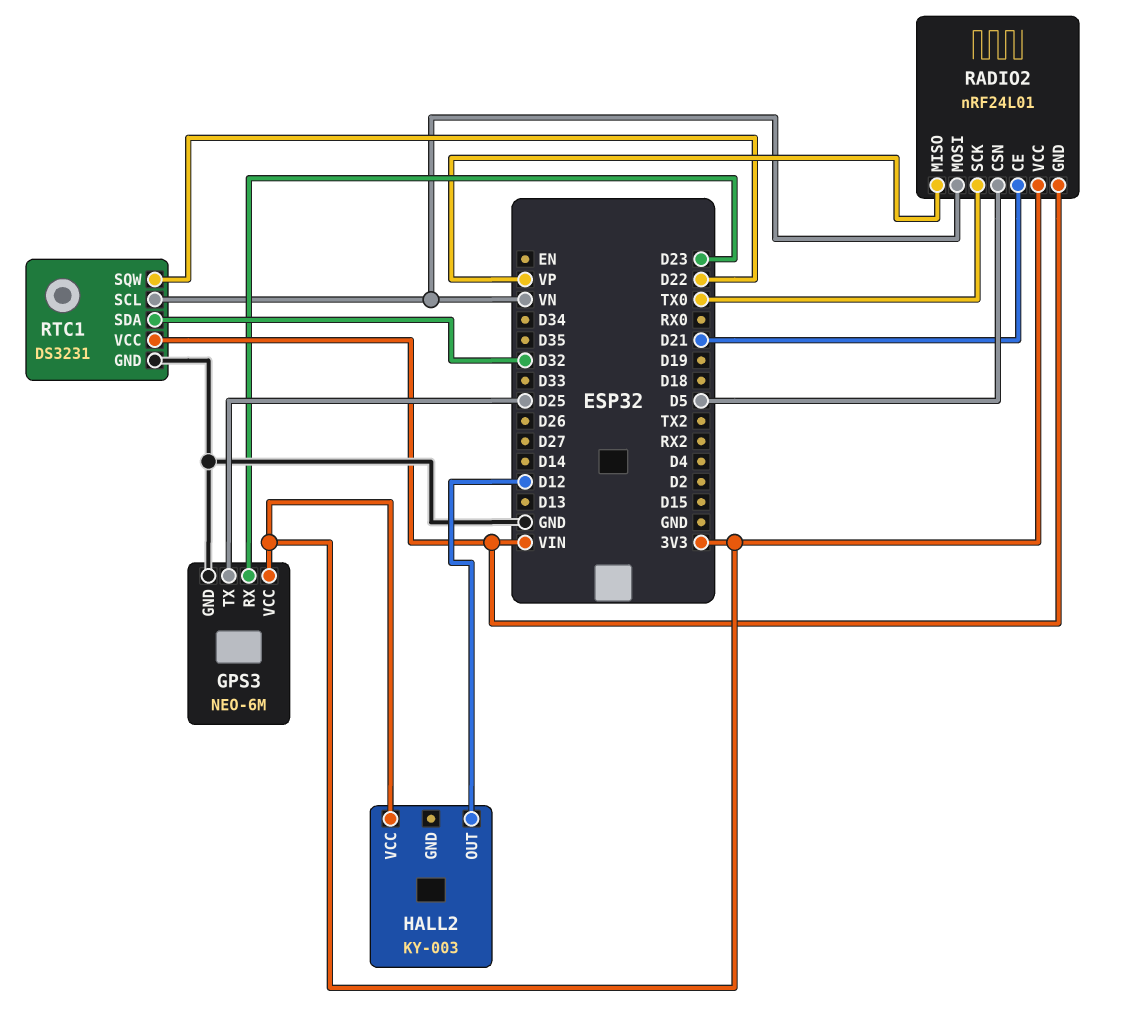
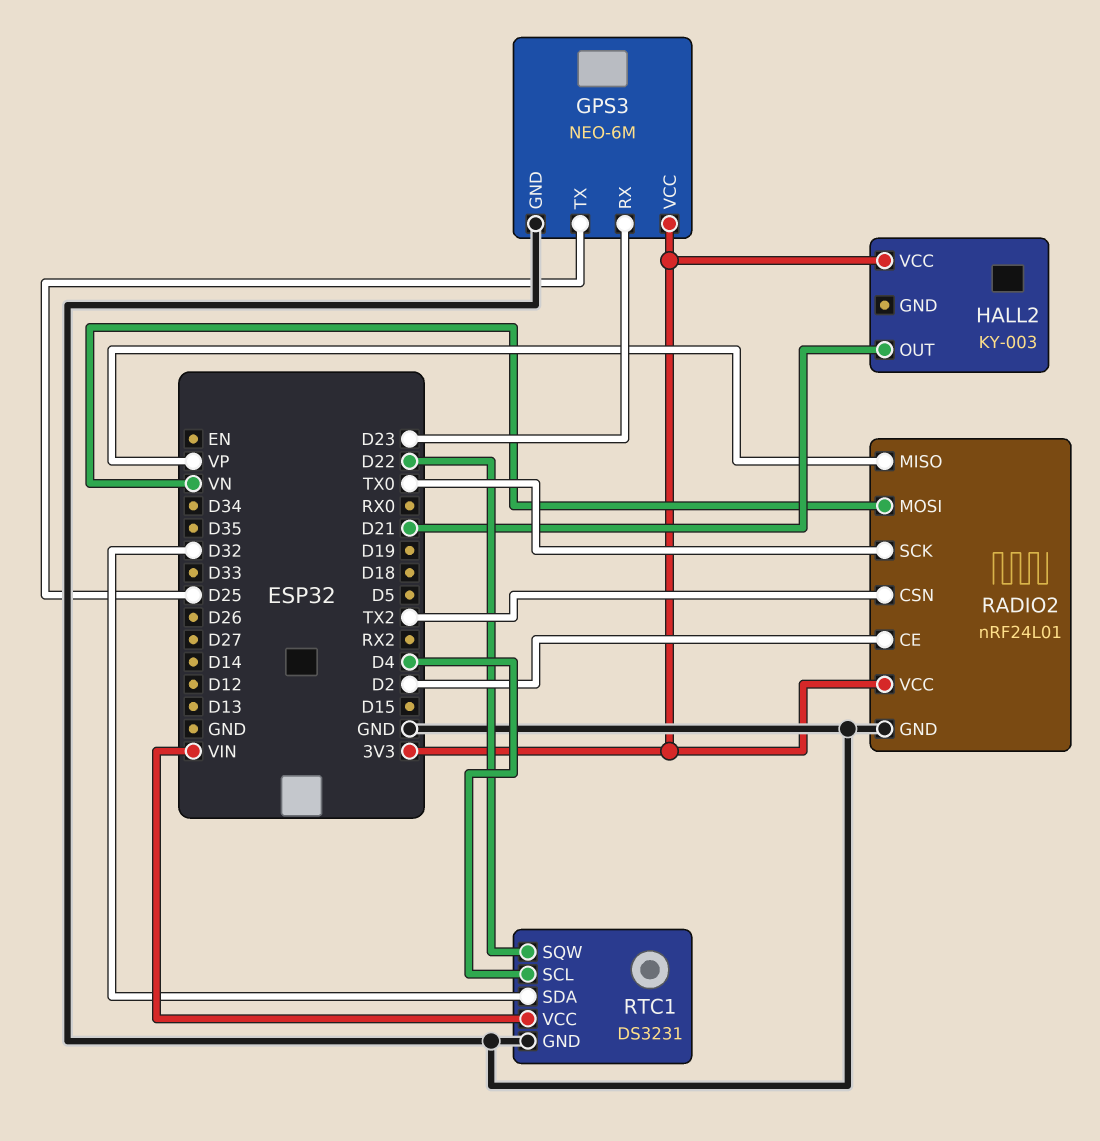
HALL2 pin OUT: D12 -> D21
RADIO2 pin CE: D21 -> D2
RADIO2 pin CSN: D5 -> TX2
RADIO2 pin GND: VIN -> GND
RTC1 pin SCL: VN -> D4

